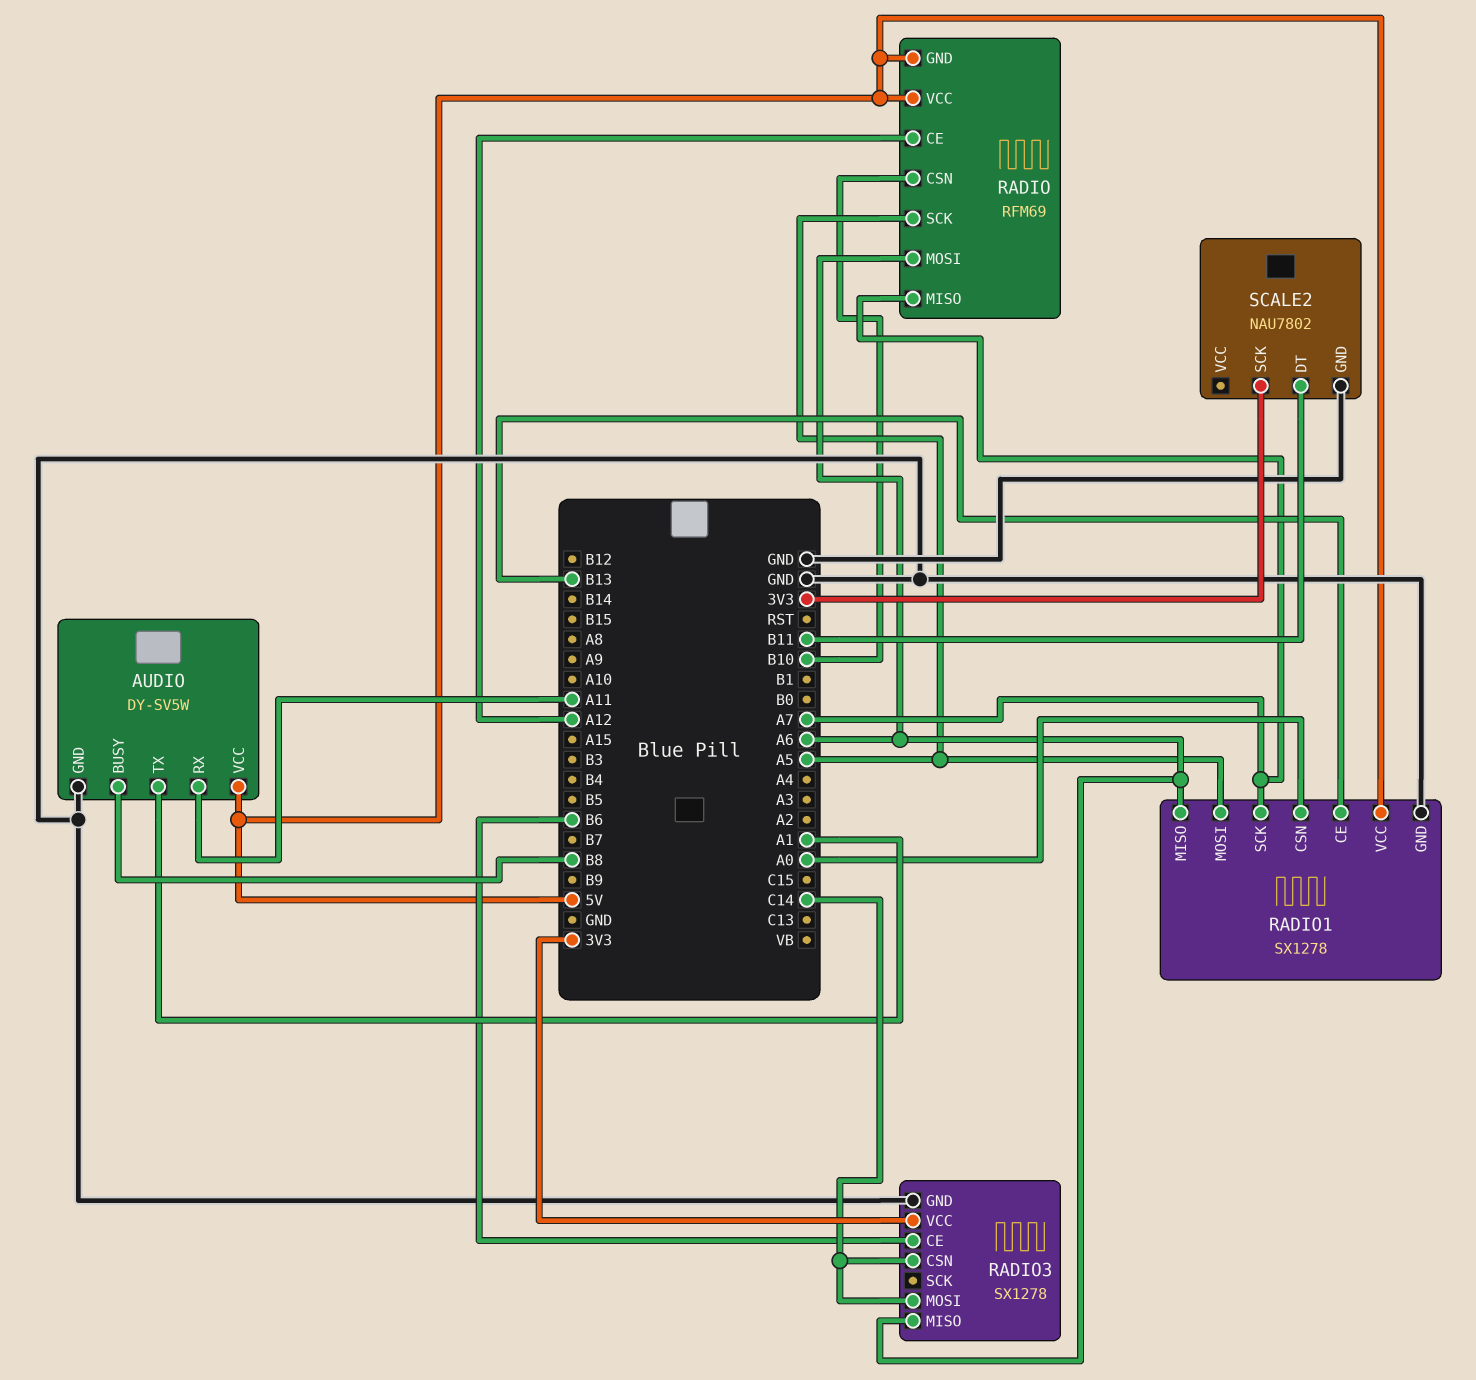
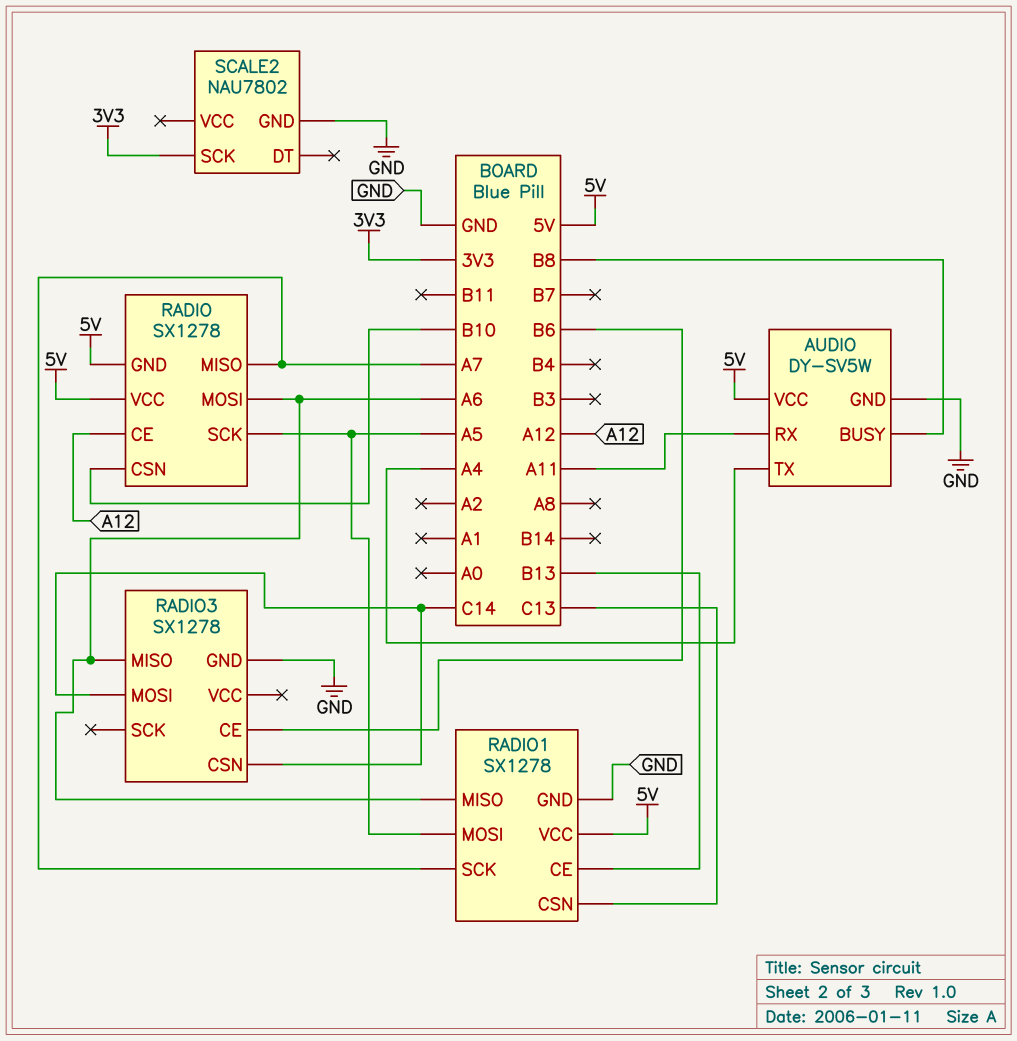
AUDIO pin TX: A1 -> A4
RADIO: RFM69 -> SX1278
RADIO1 pin CSN: A0 -> C13
RADIO3 pin VCC: 3V3 -> none
SCALE2 pin DT: B11 -> none

